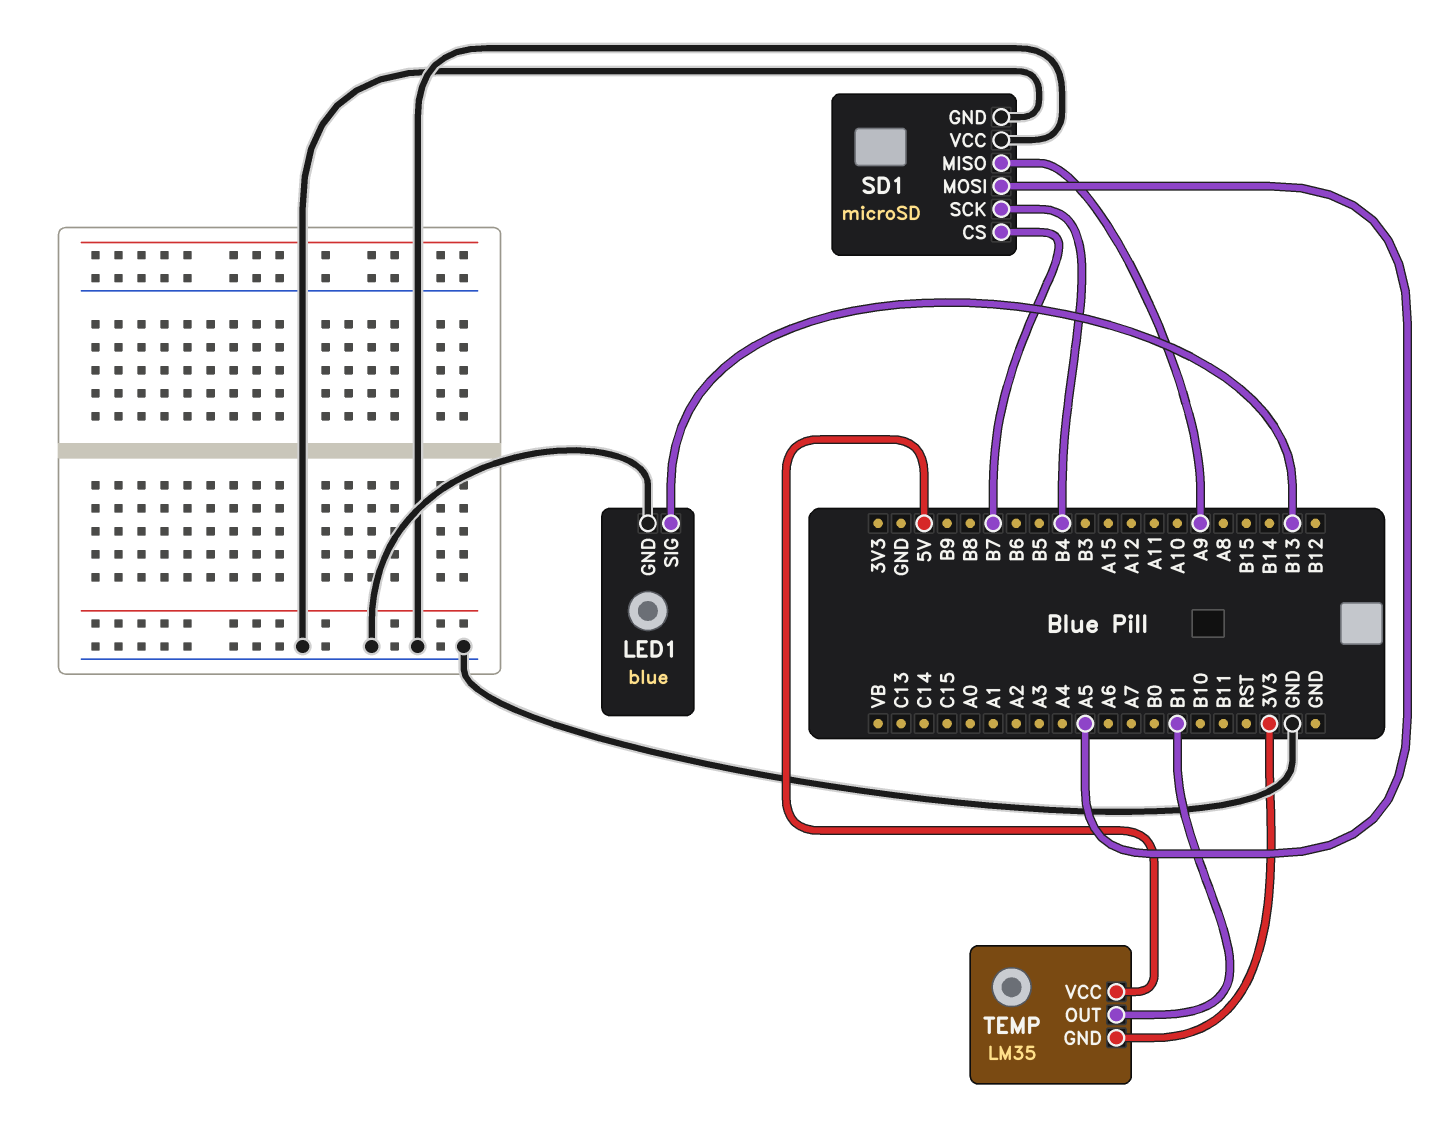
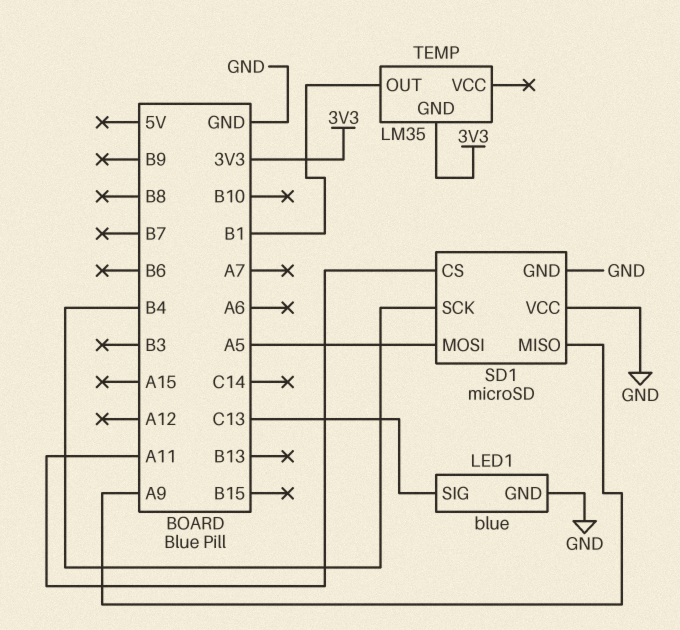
LED1 pin SIG: B13 -> C13
SD1 pin CS: B7 -> A11
TEMP pin VCC: 5V -> none

